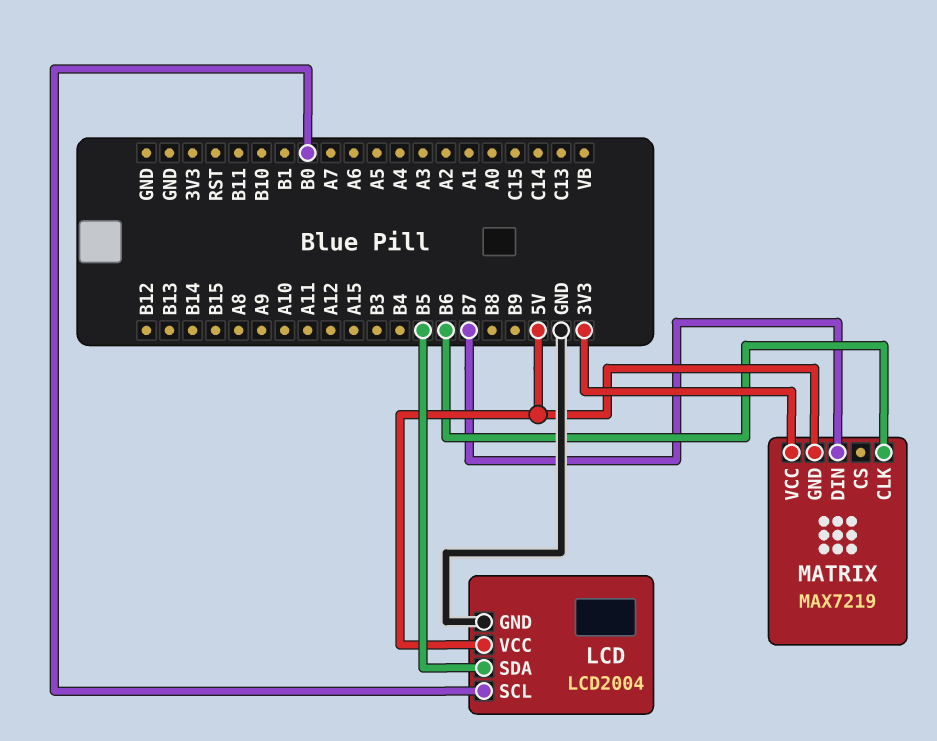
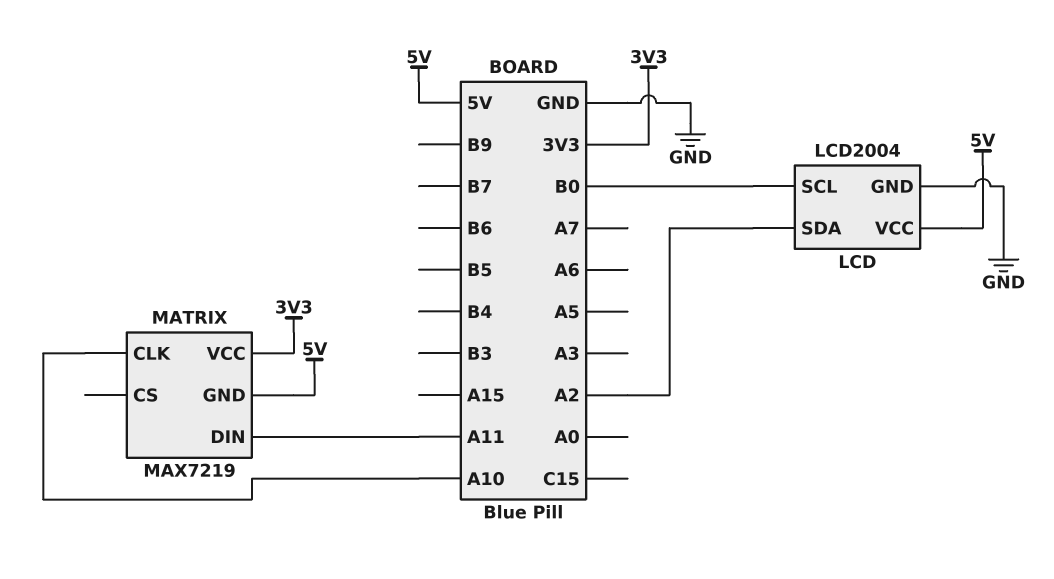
LCD pin SDA: B5 -> A2
MATRIX pin CLK: B6 -> A10
MATRIX pin DIN: B7 -> A11

